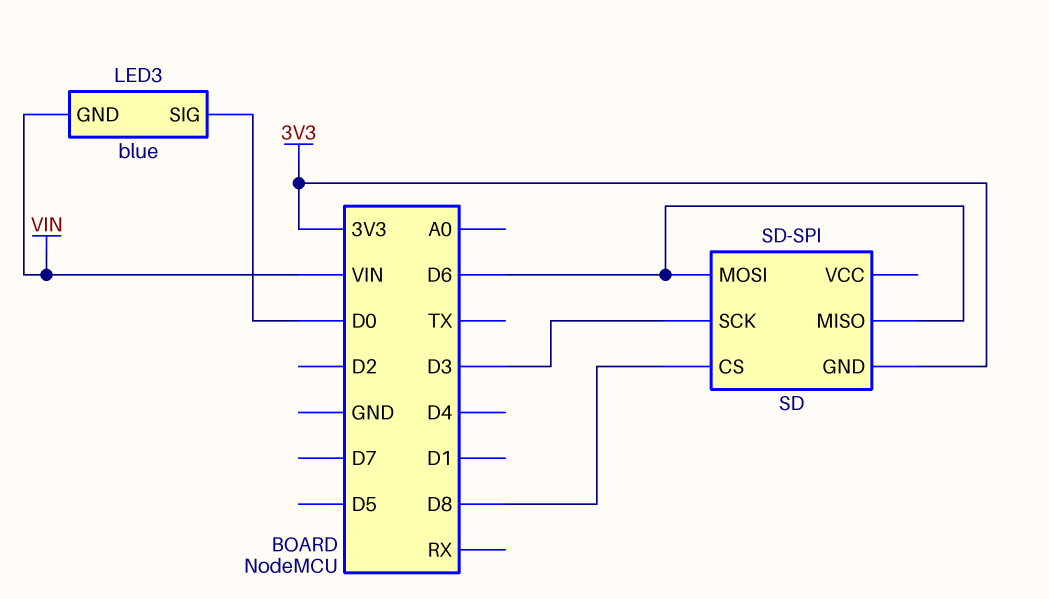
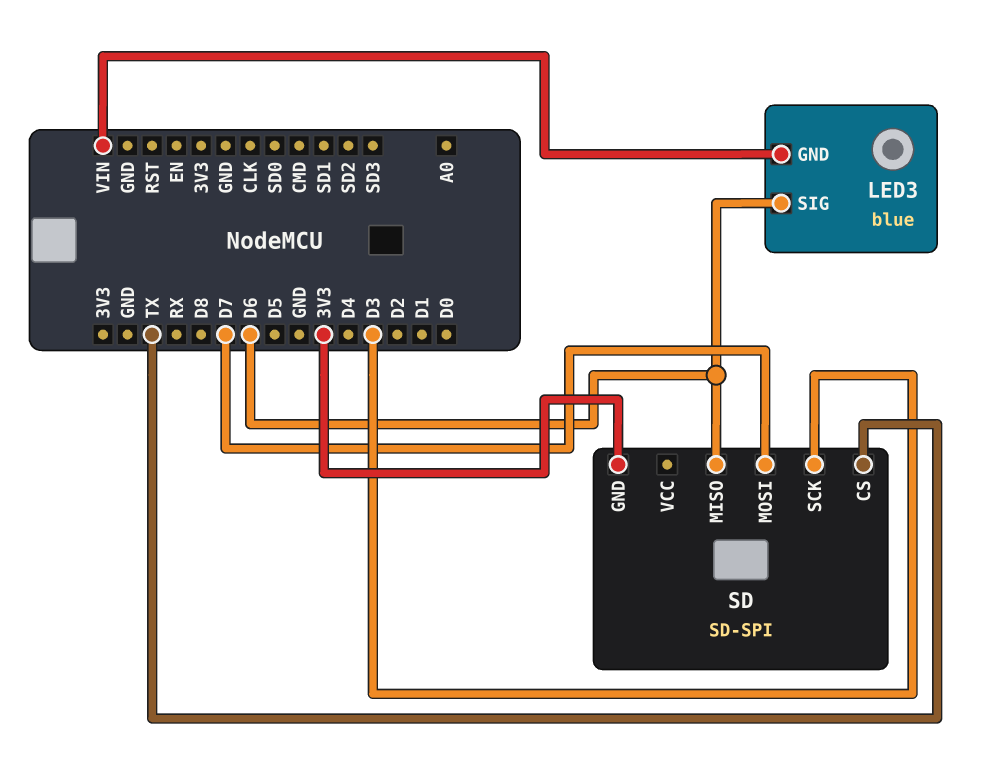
LED3 pin SIG: D0 -> D6
SD pin CS: D8 -> TX
SD pin MOSI: D6 -> D7

